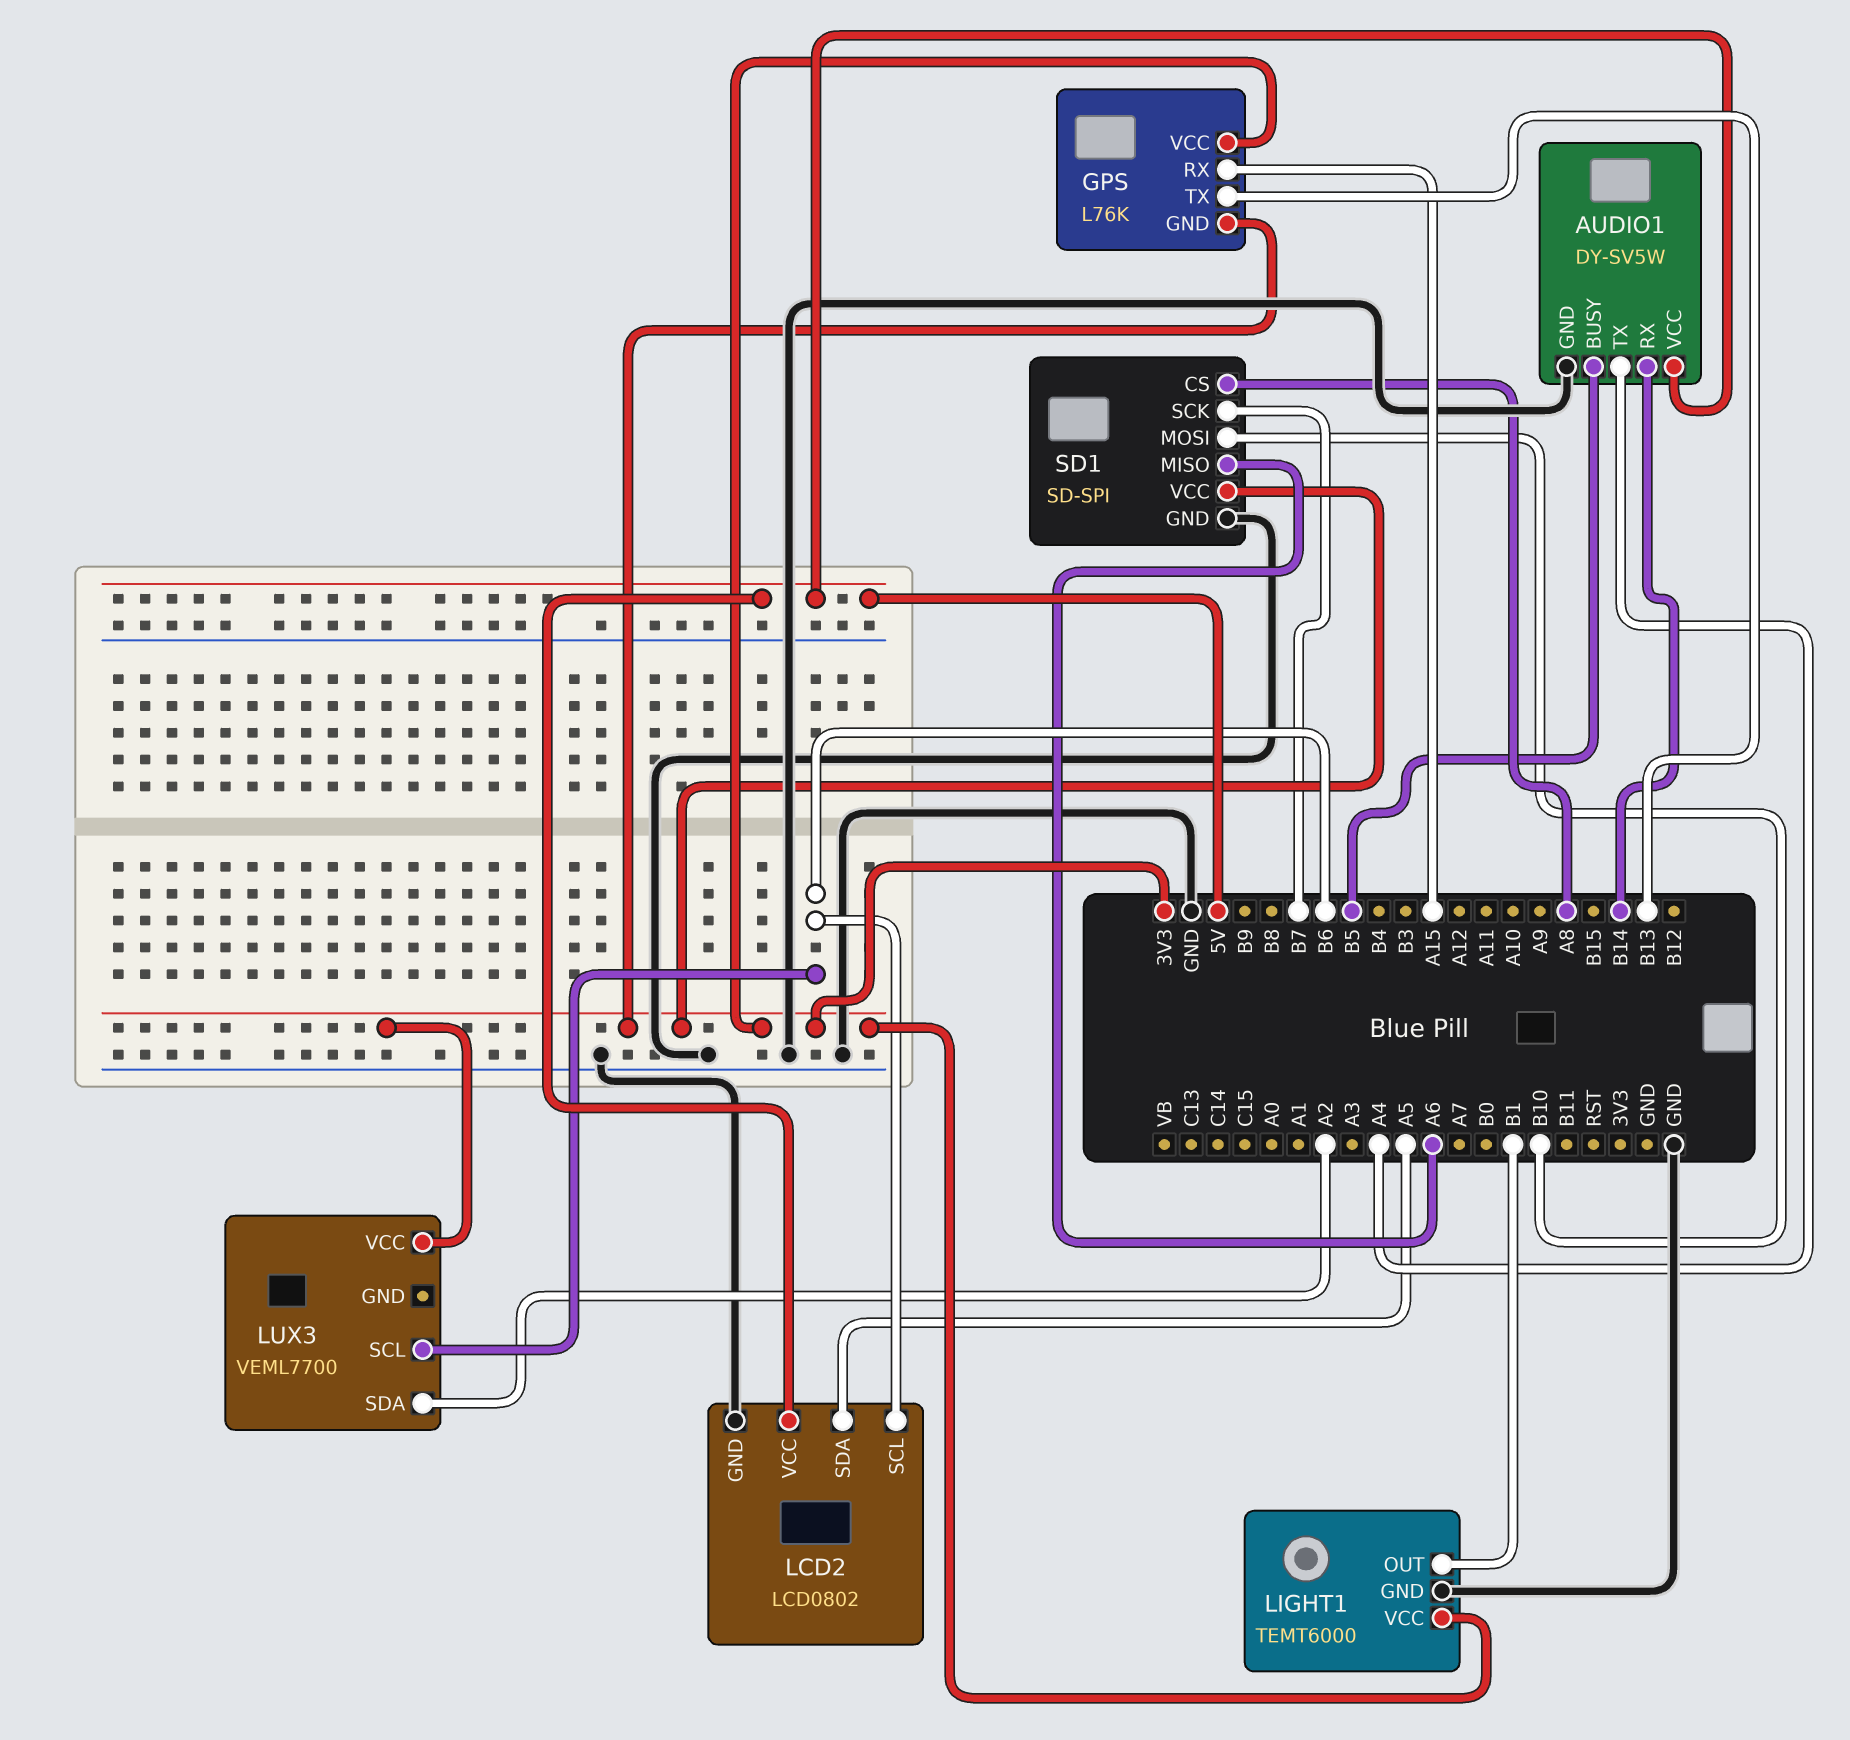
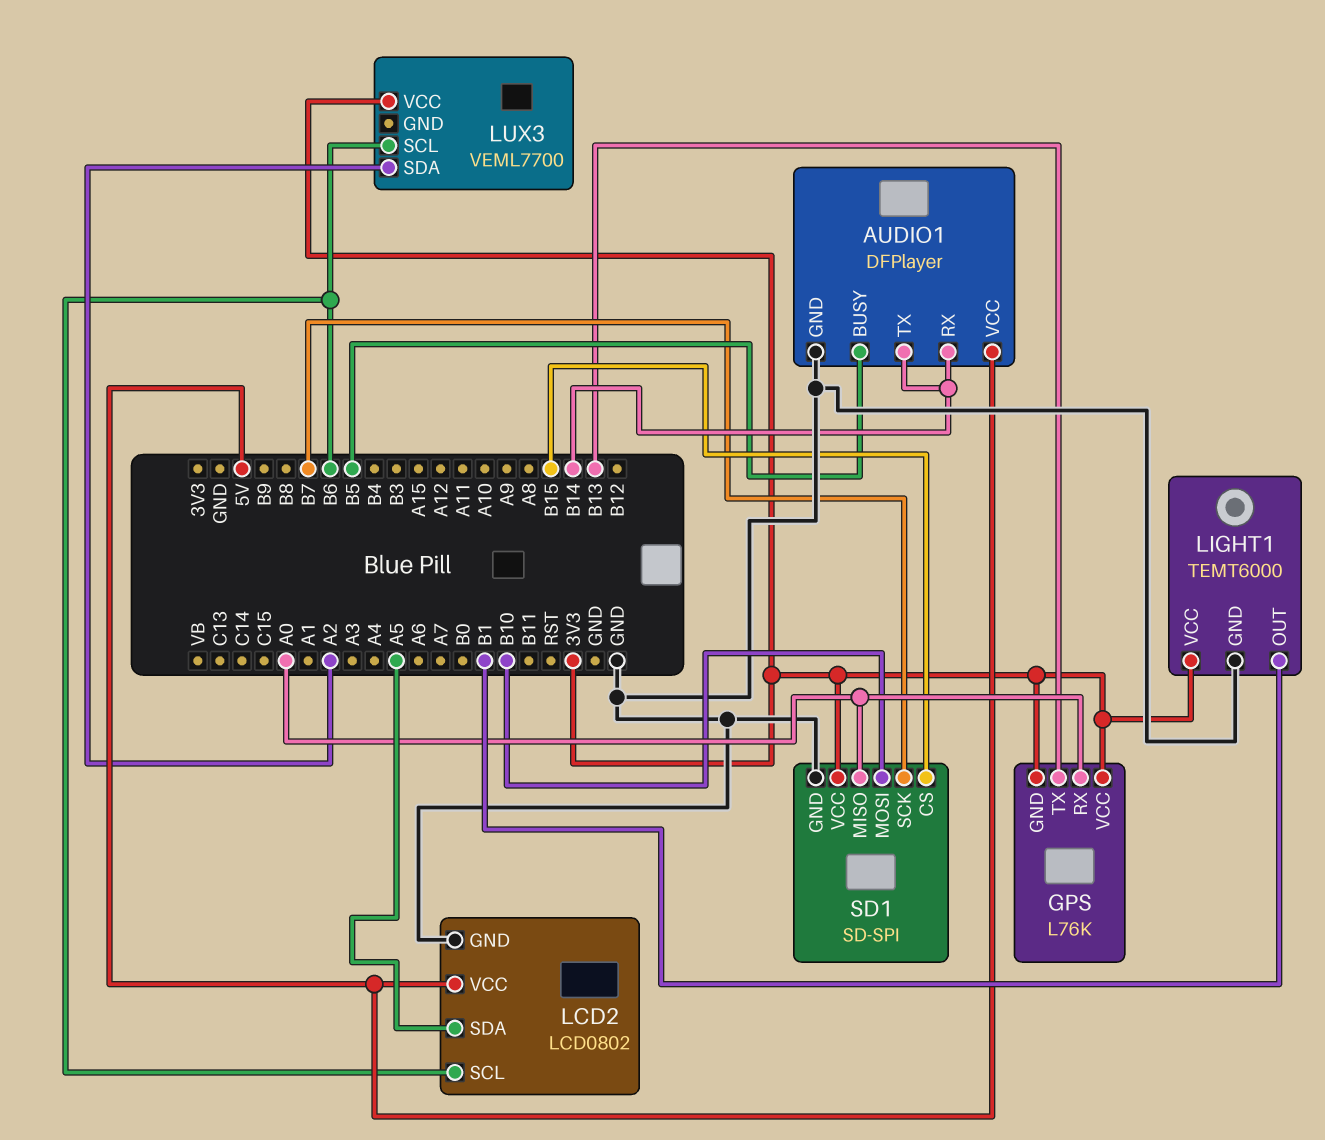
AUDIO1: DY-SV5W -> DFPlayer
AUDIO1 pin TX: A4 -> B14
GPS pin RX: A15 -> A0
SD1 pin CS: A8 -> B15
SD1 pin MISO: A6 -> A0

